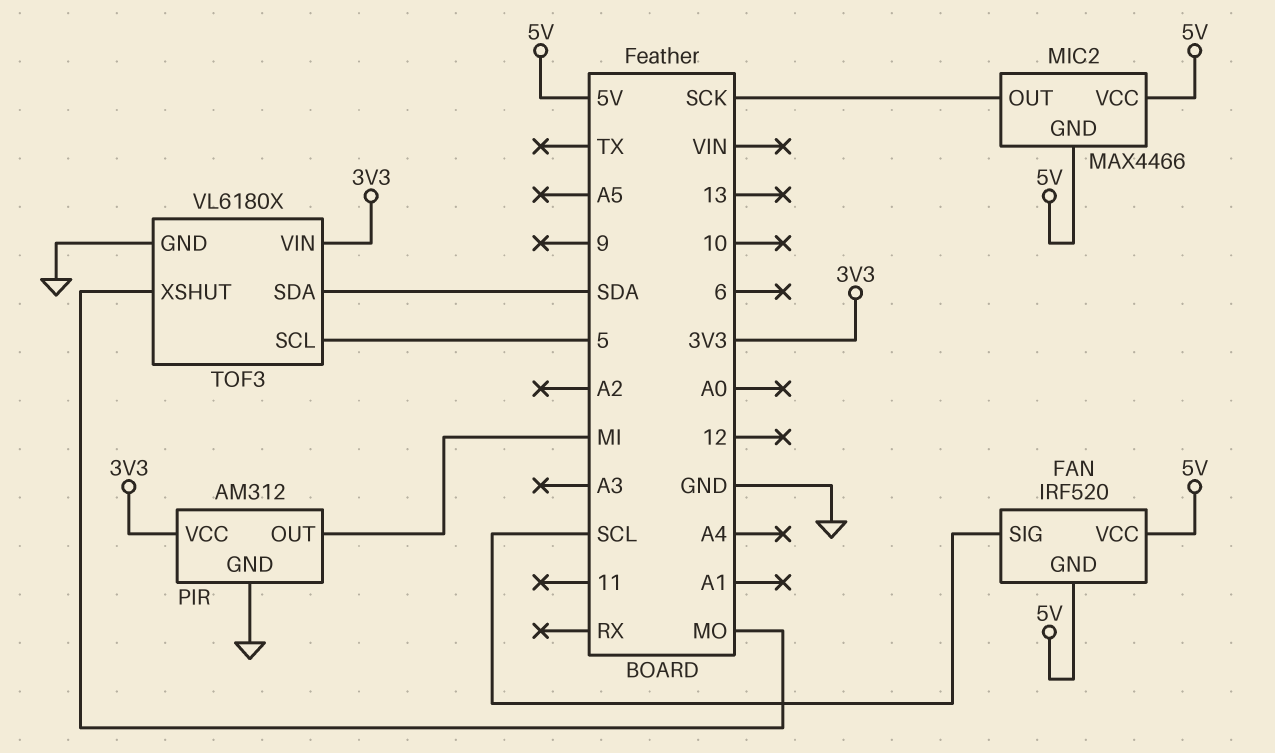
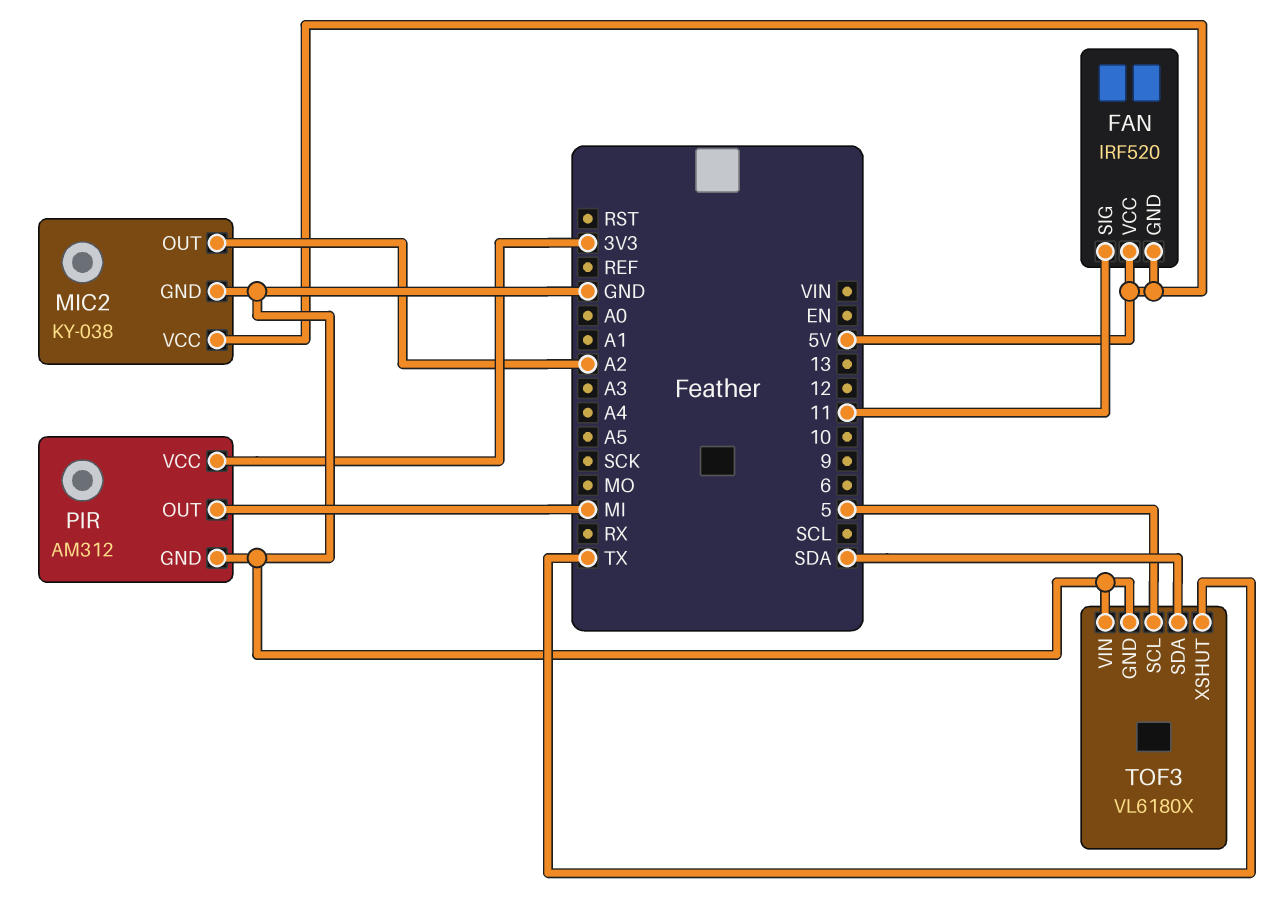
FAN pin SIG: SCL -> 11
MIC2: MAX4466 -> KY-038
MIC2 pin GND: 5V -> GND
MIC2 pin OUT: SCK -> A2
TOF3 pin VIN: 3V3 -> GND
TOF3 pin XSHUT: MO -> TX

